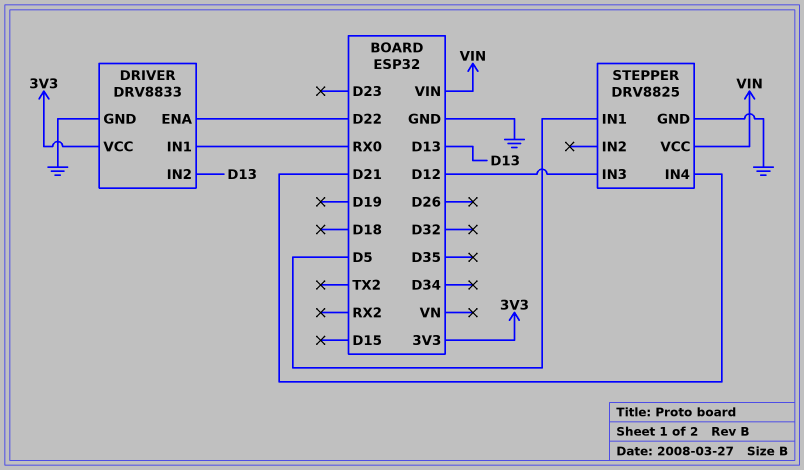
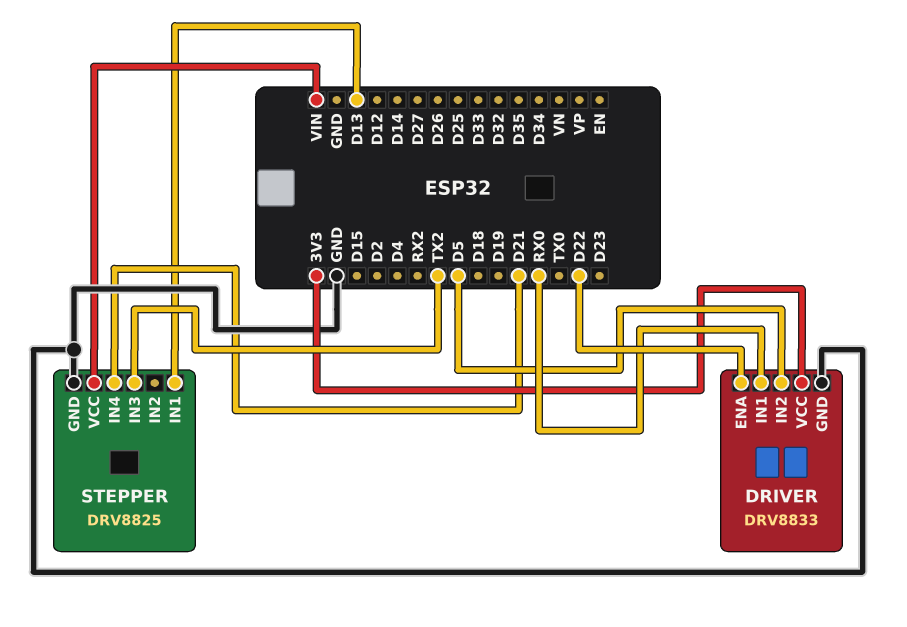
DRIVER pin IN2: D13 -> D5
STEPPER pin IN1: D5 -> D13
STEPPER pin IN3: D12 -> TX2

